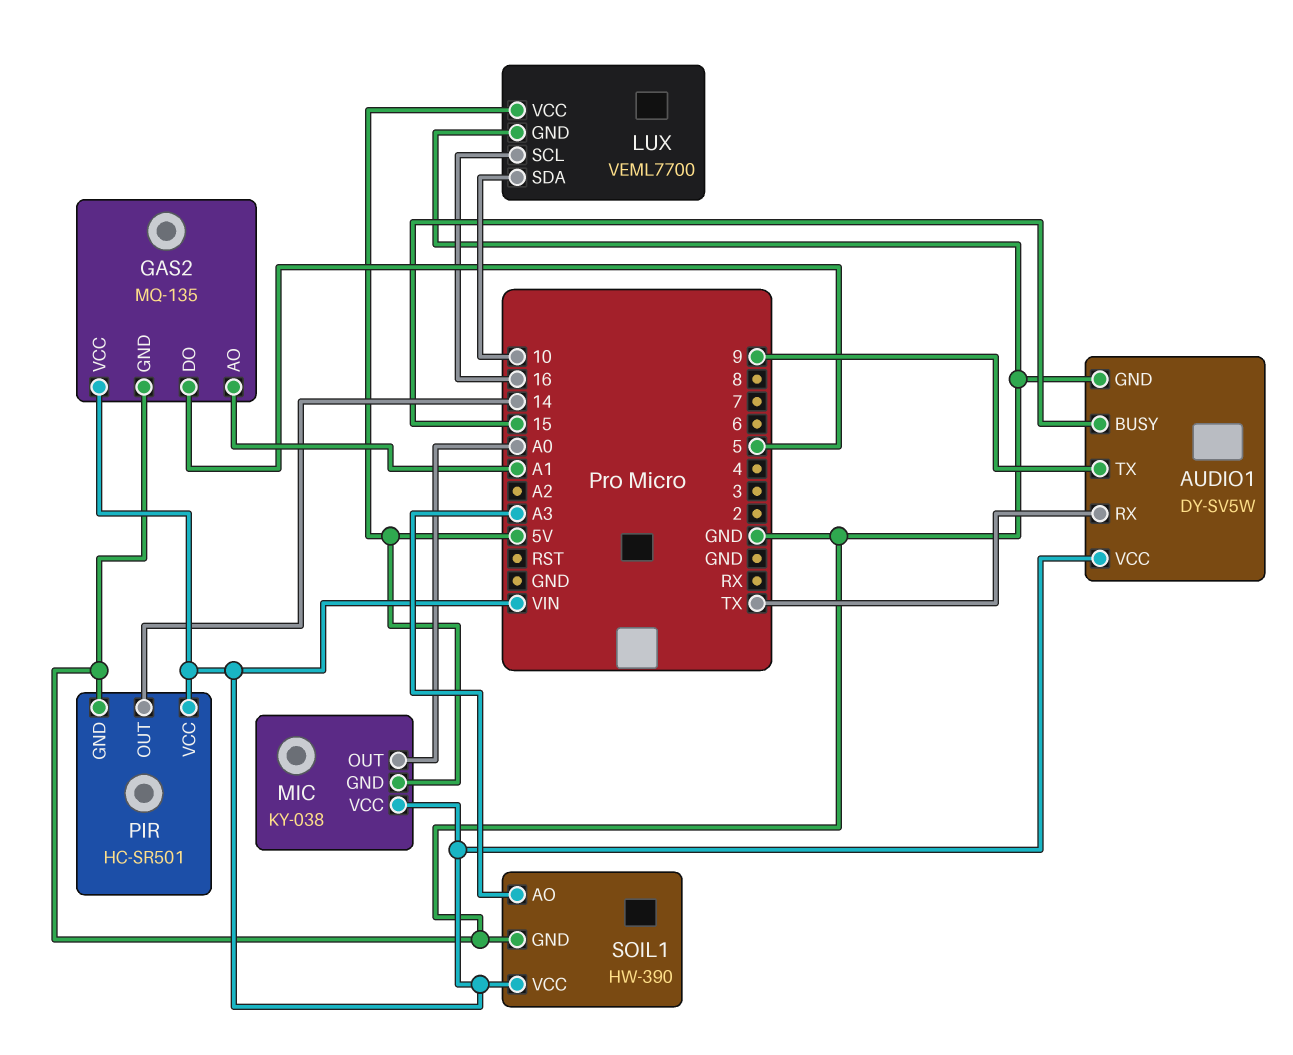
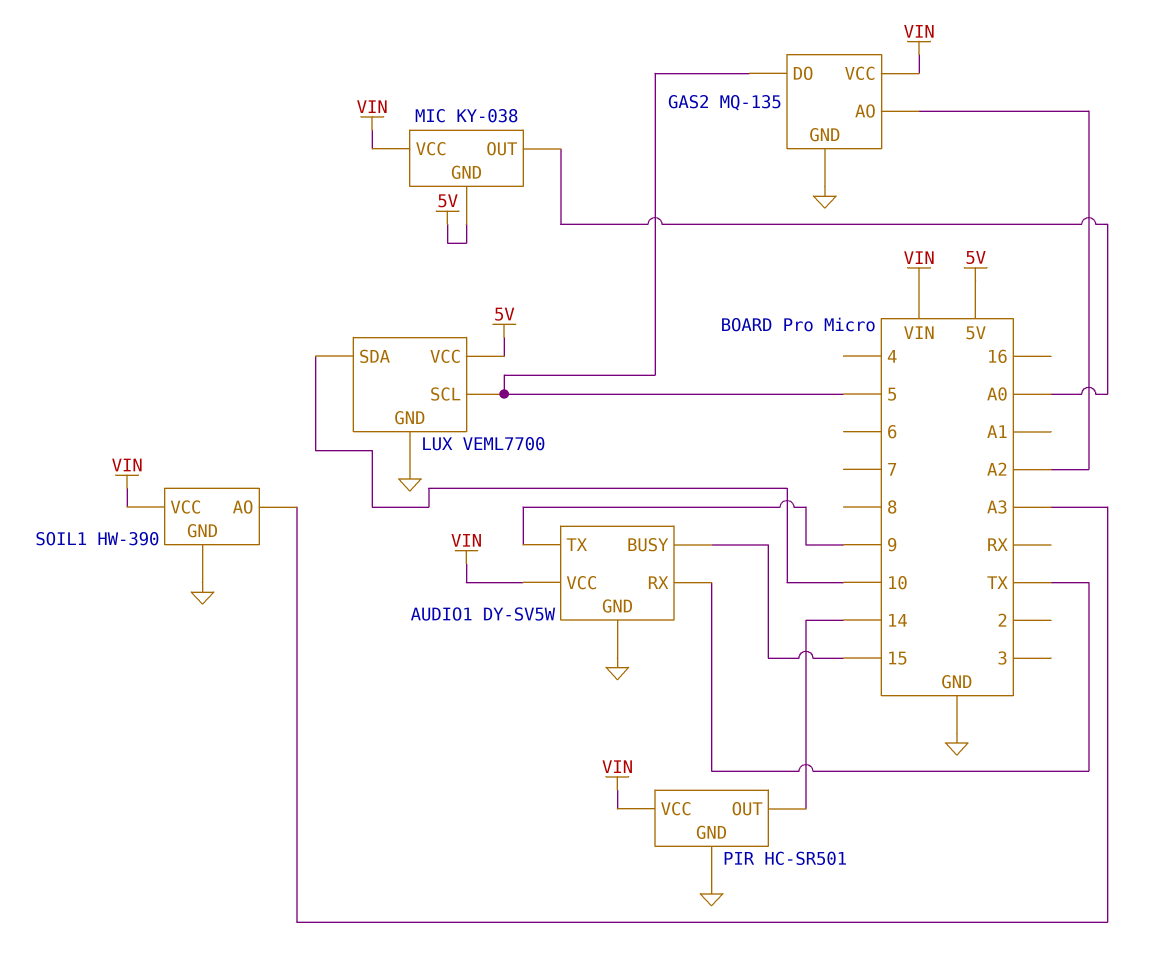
GAS2 pin AO: A1 -> A2
LUX pin SCL: 16 -> 5

